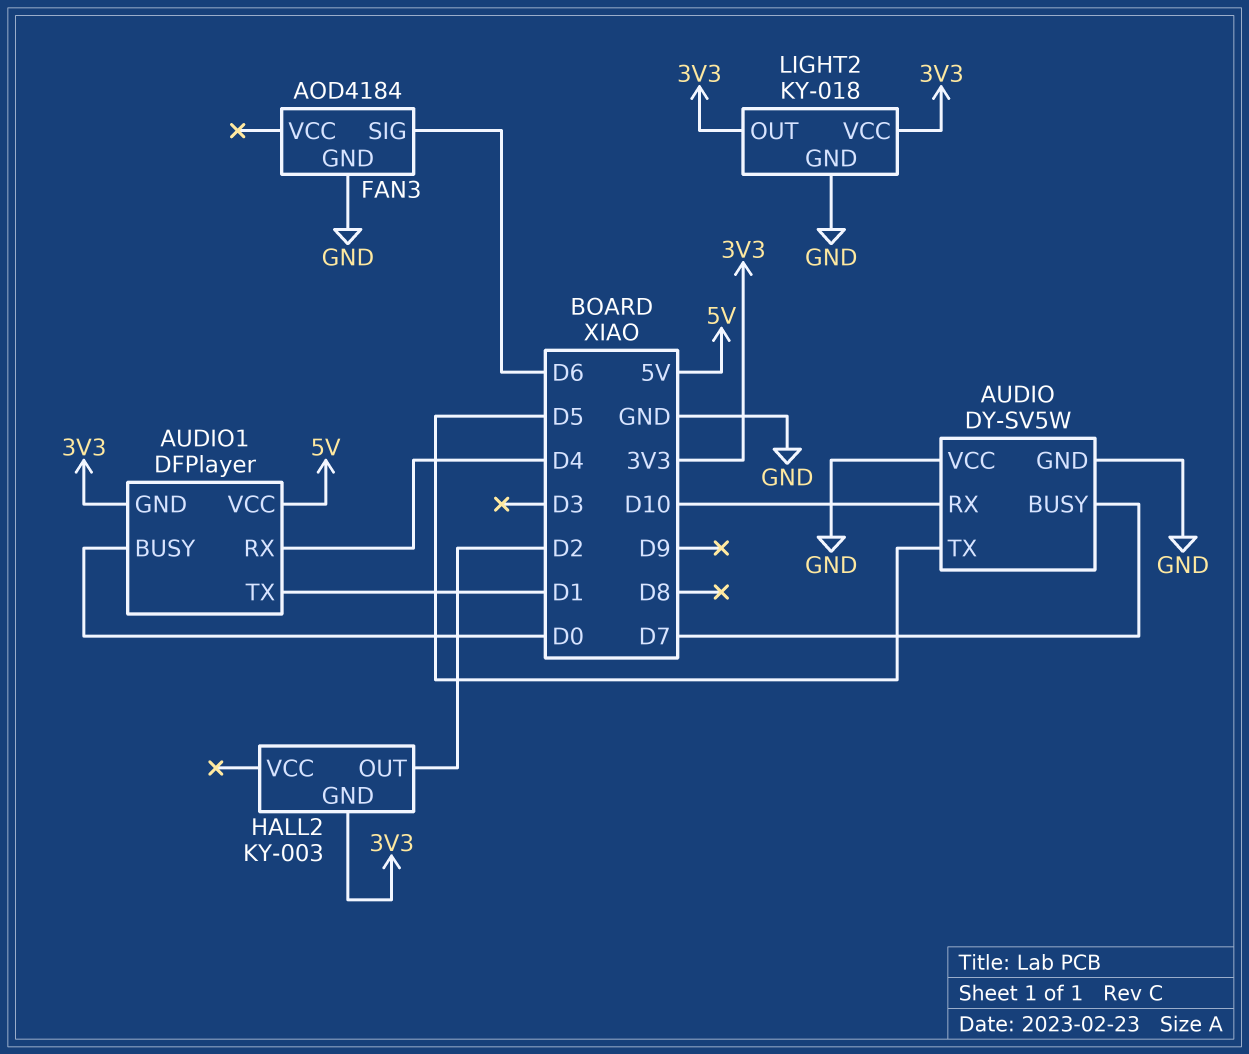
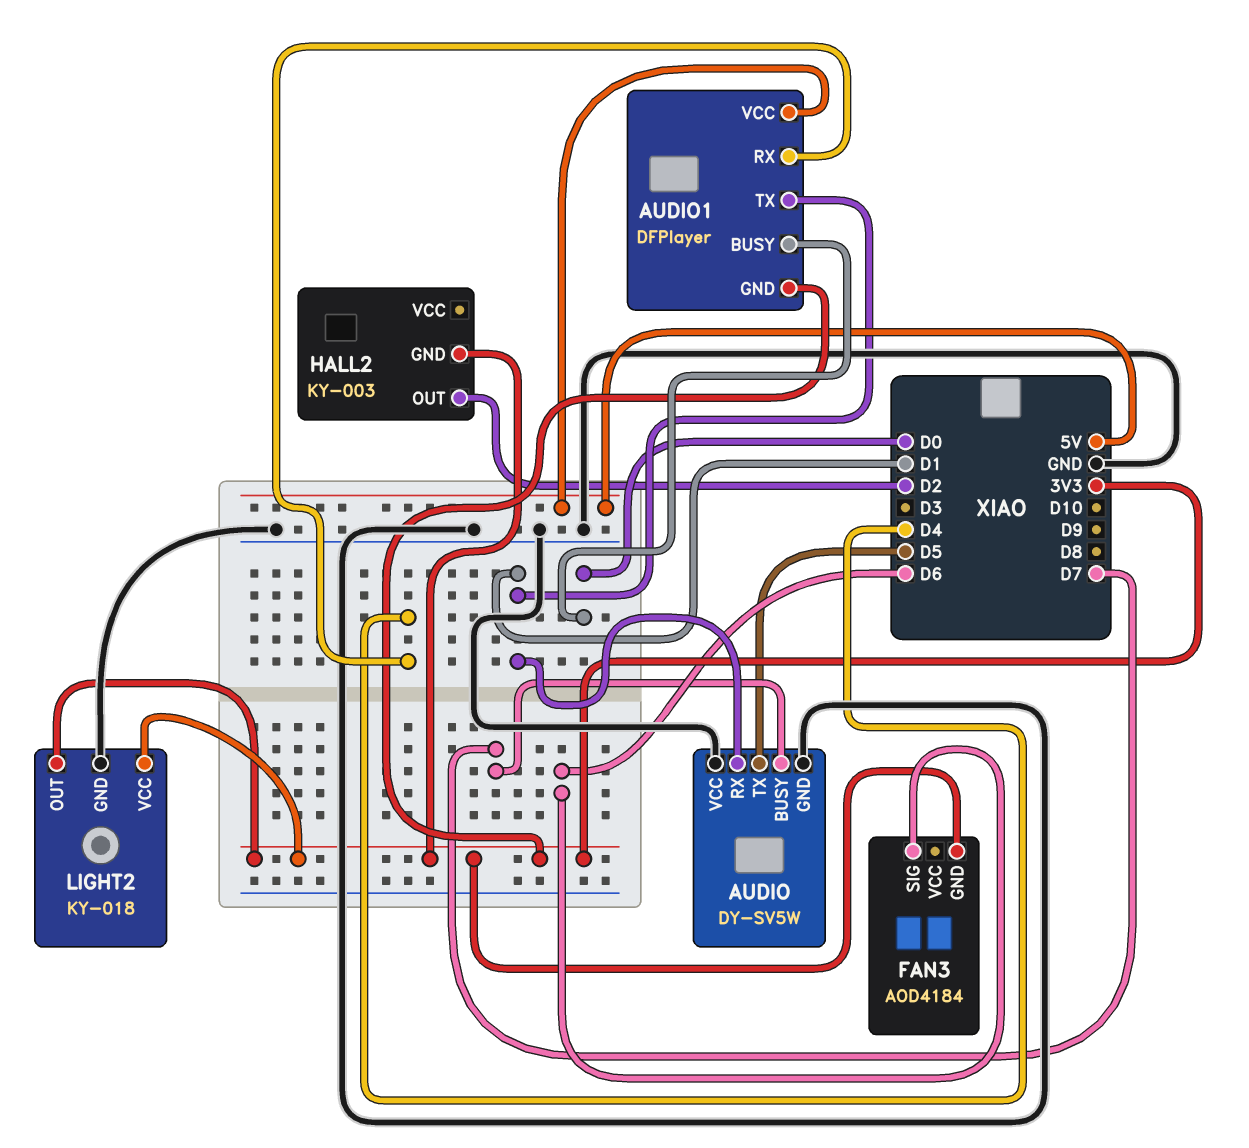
AUDIO pin RX: D10 -> D1
FAN3 pin GND: GND -> 3V3

